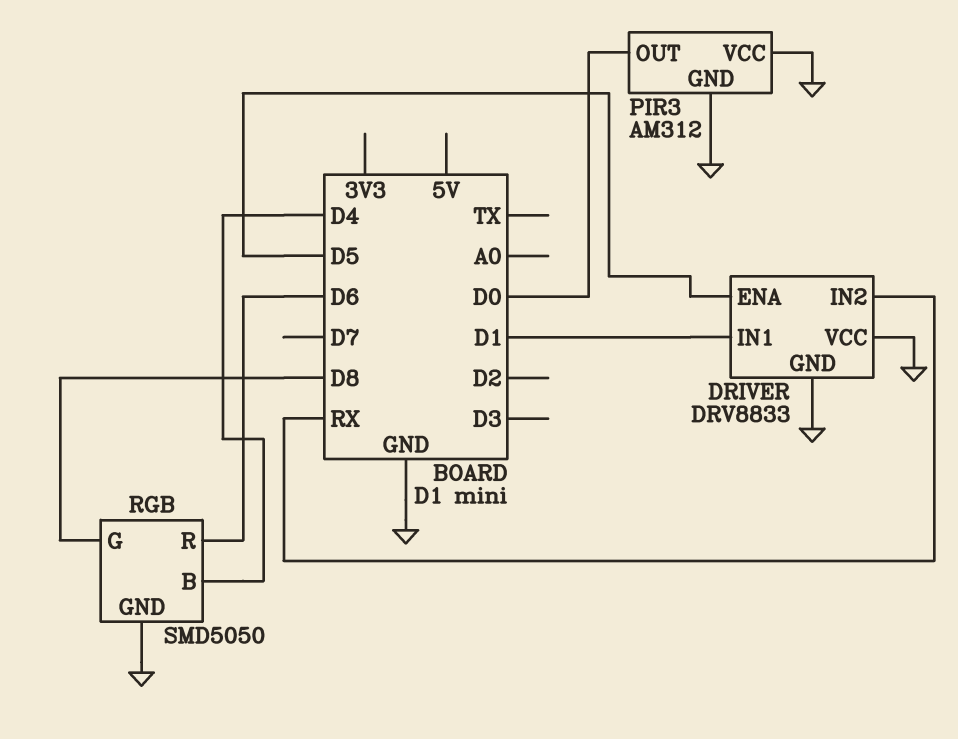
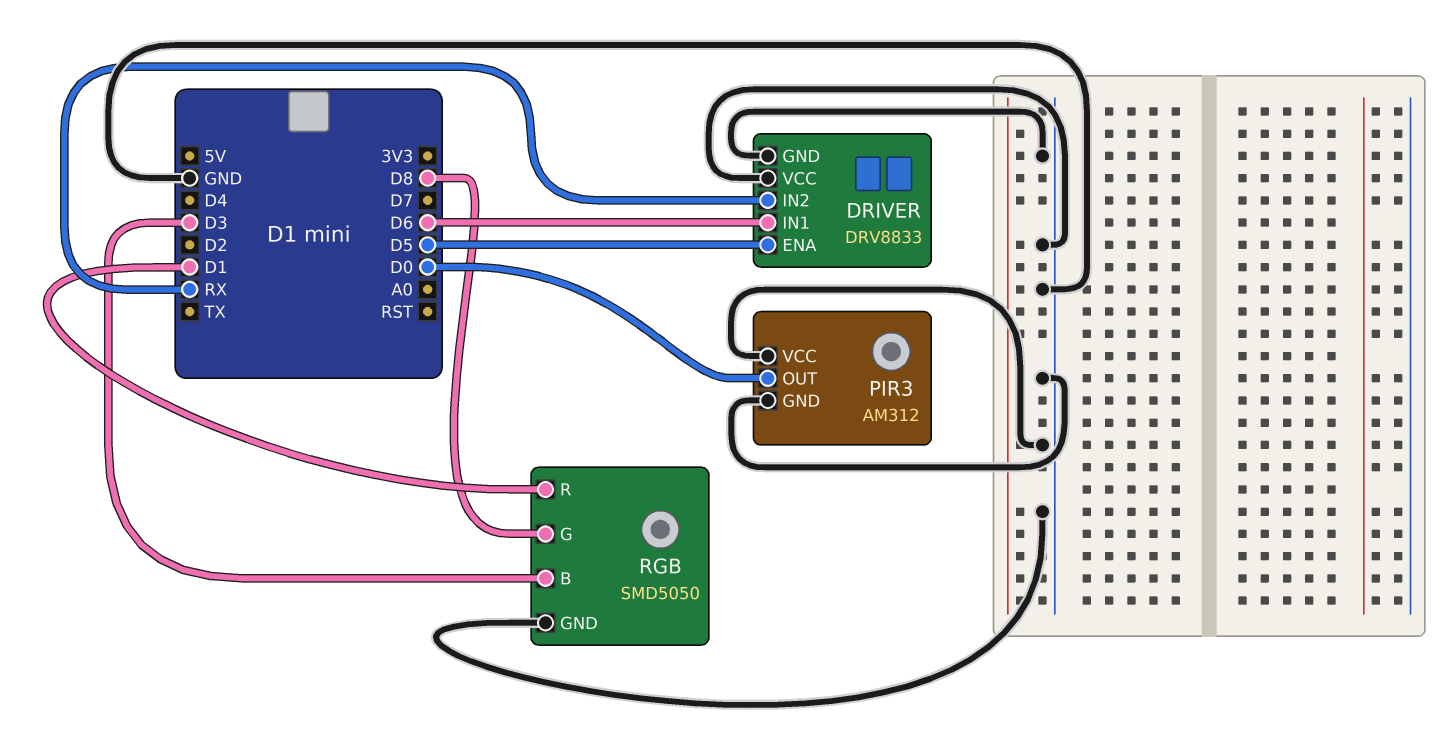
DRIVER pin IN1: D1 -> D6
RGB pin B: D4 -> D3
RGB pin R: D6 -> D1

